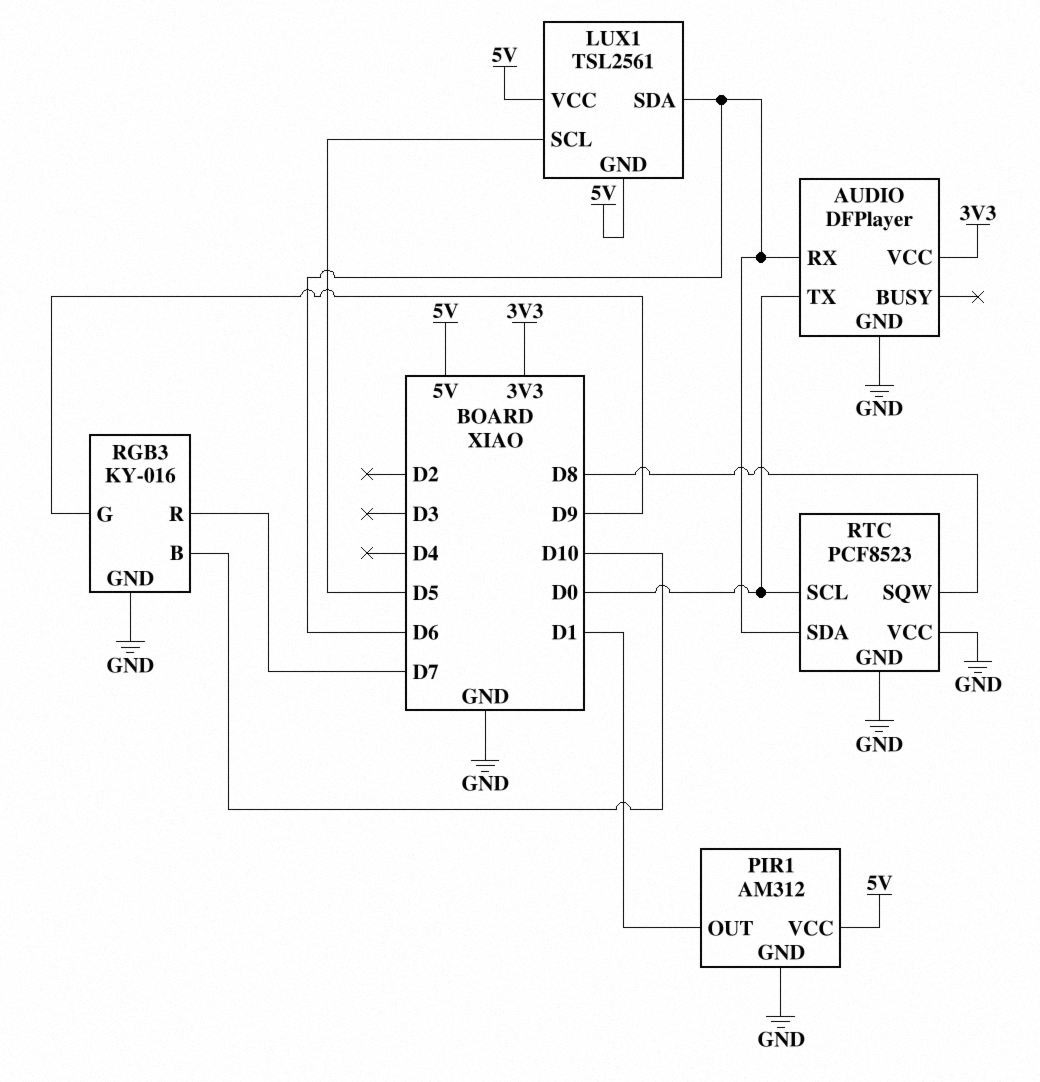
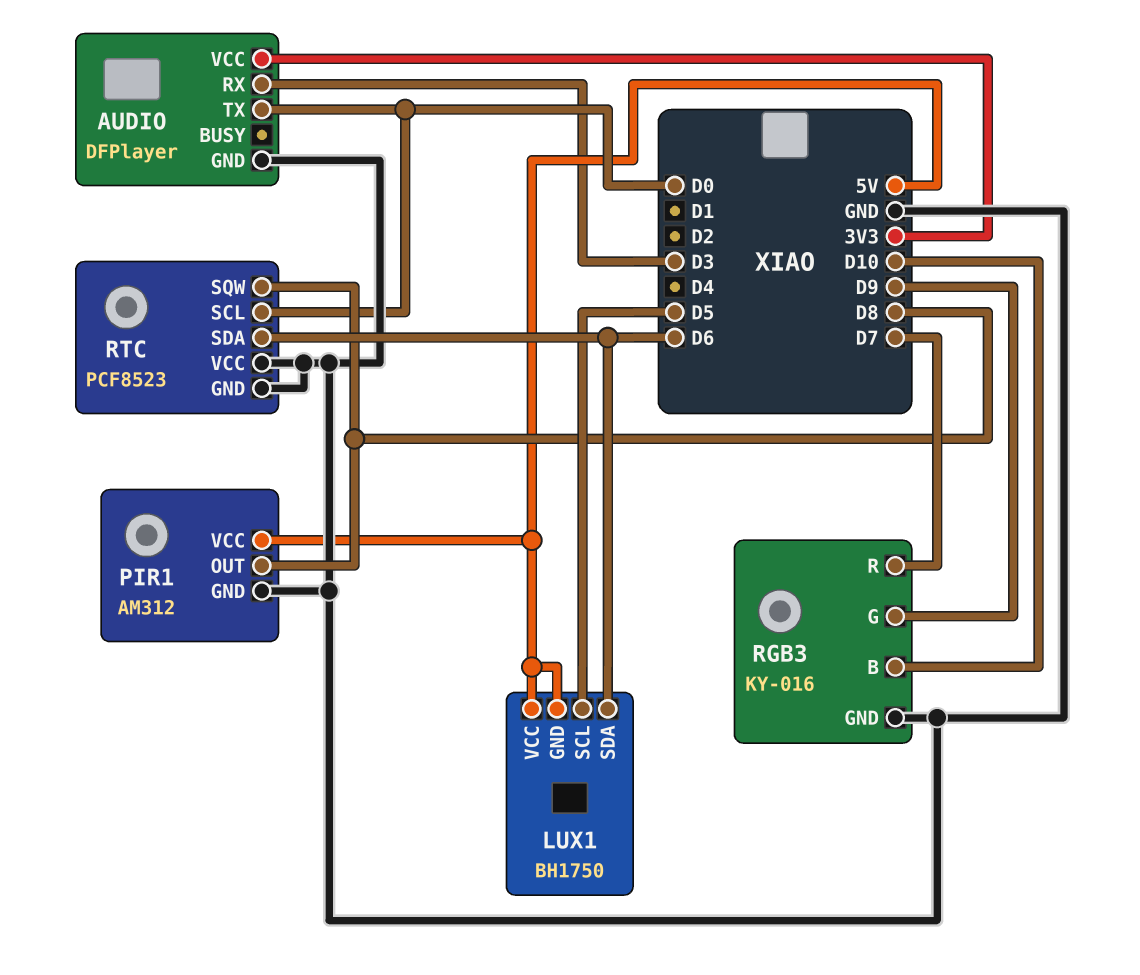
AUDIO pin RX: D6 -> D3
LUX1: TSL2561 -> BH1750
PIR1 pin OUT: D1 -> D8

